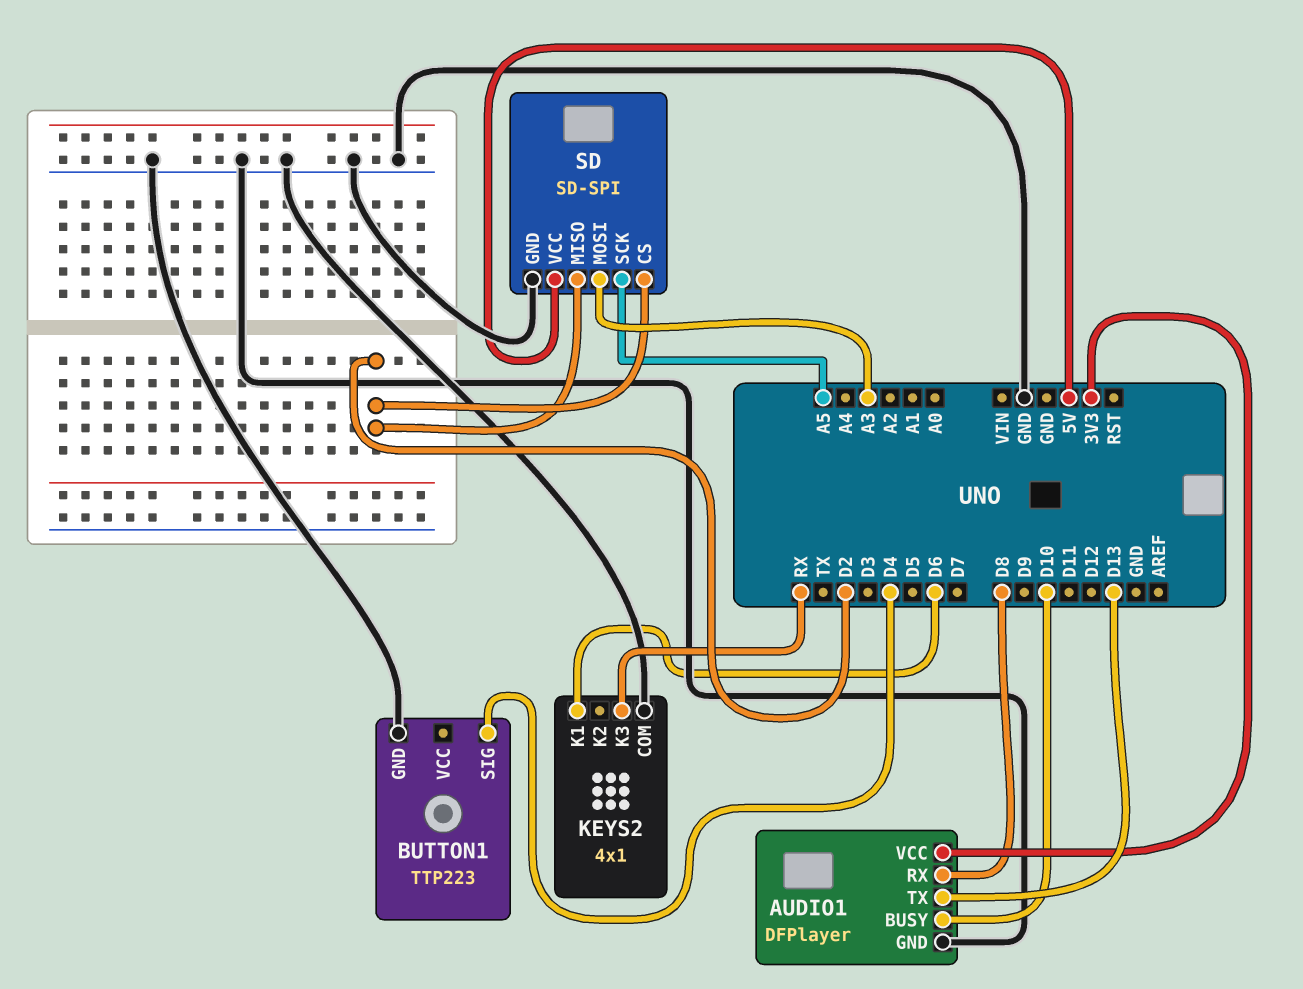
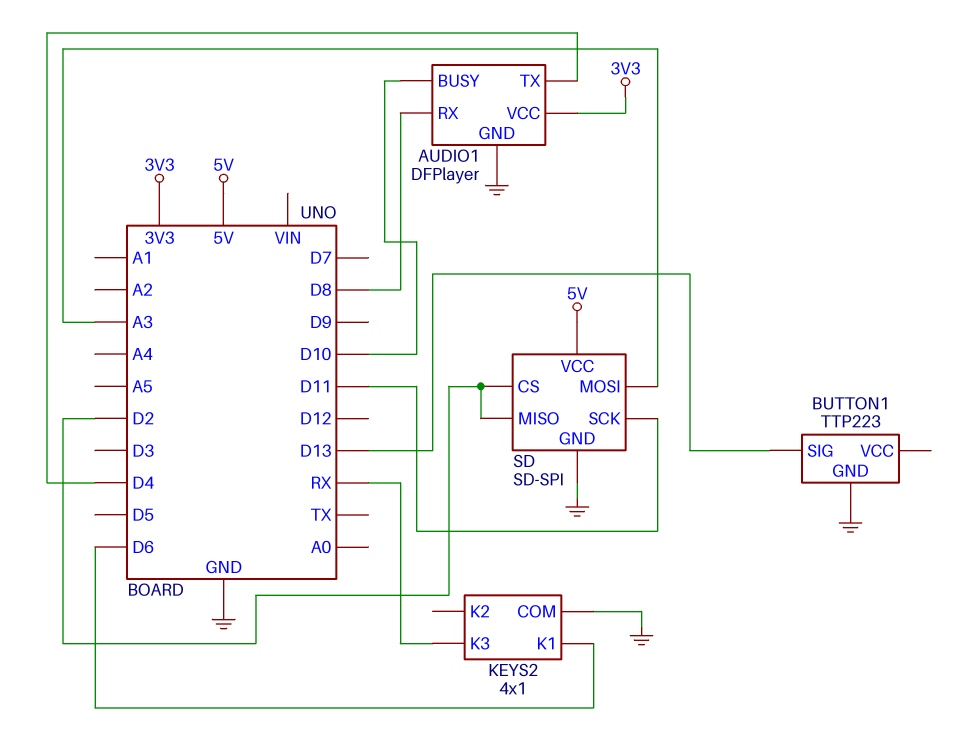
AUDIO1 pin TX: D13 -> D4
BUTTON1 pin SIG: D4 -> D13
SD pin SCK: A5 -> D11

